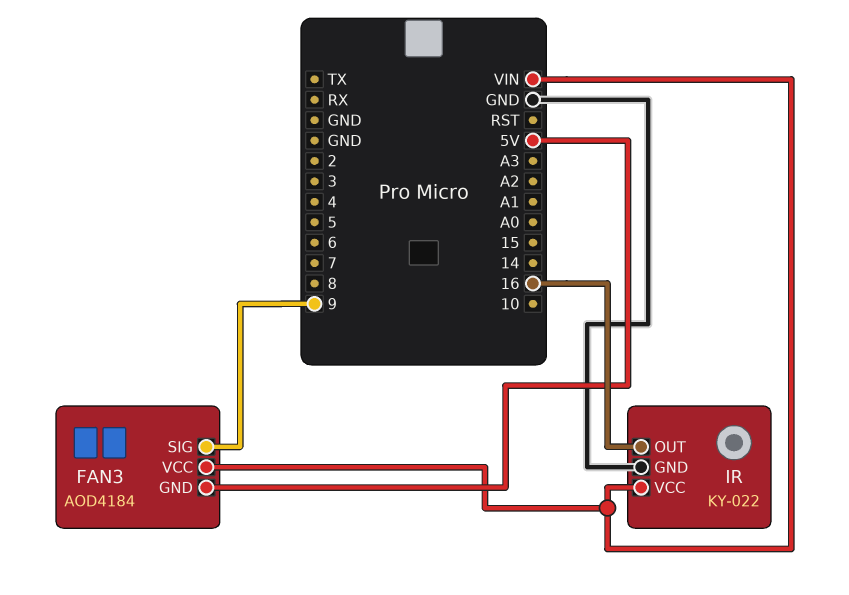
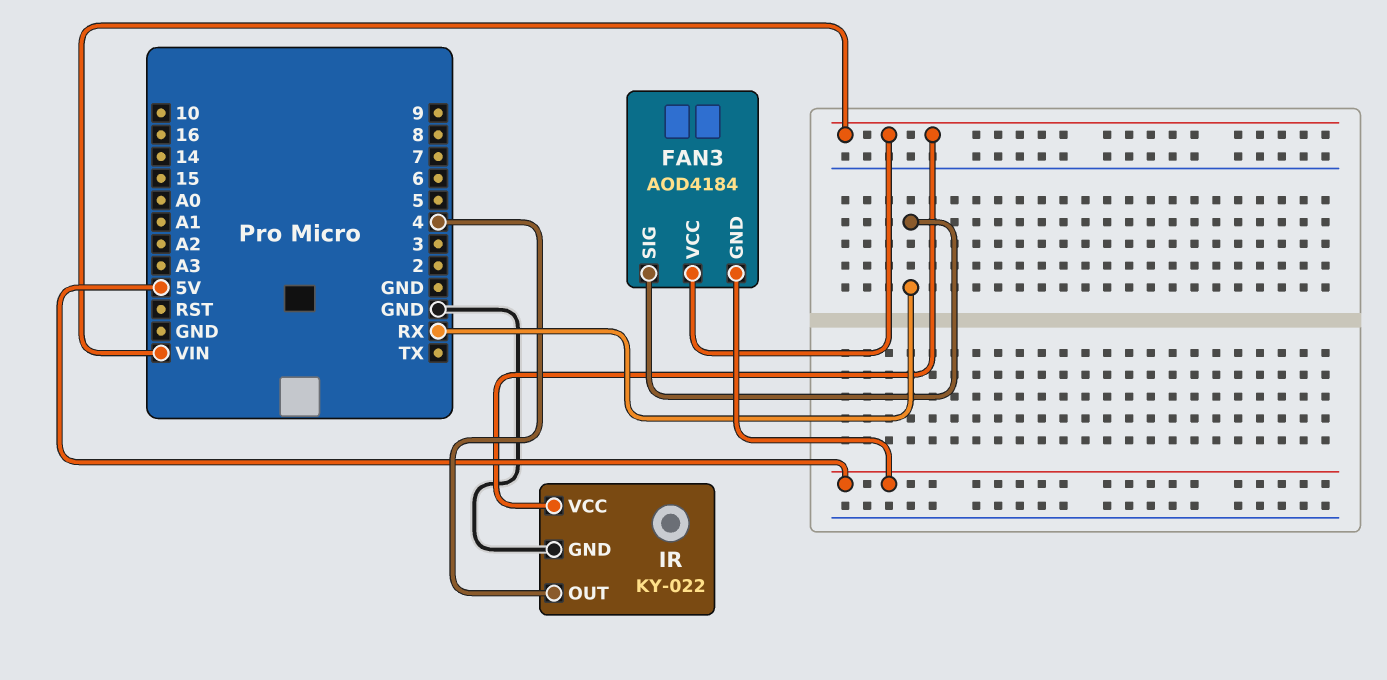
FAN3 pin SIG: 9 -> RX
IR pin OUT: 16 -> 4

